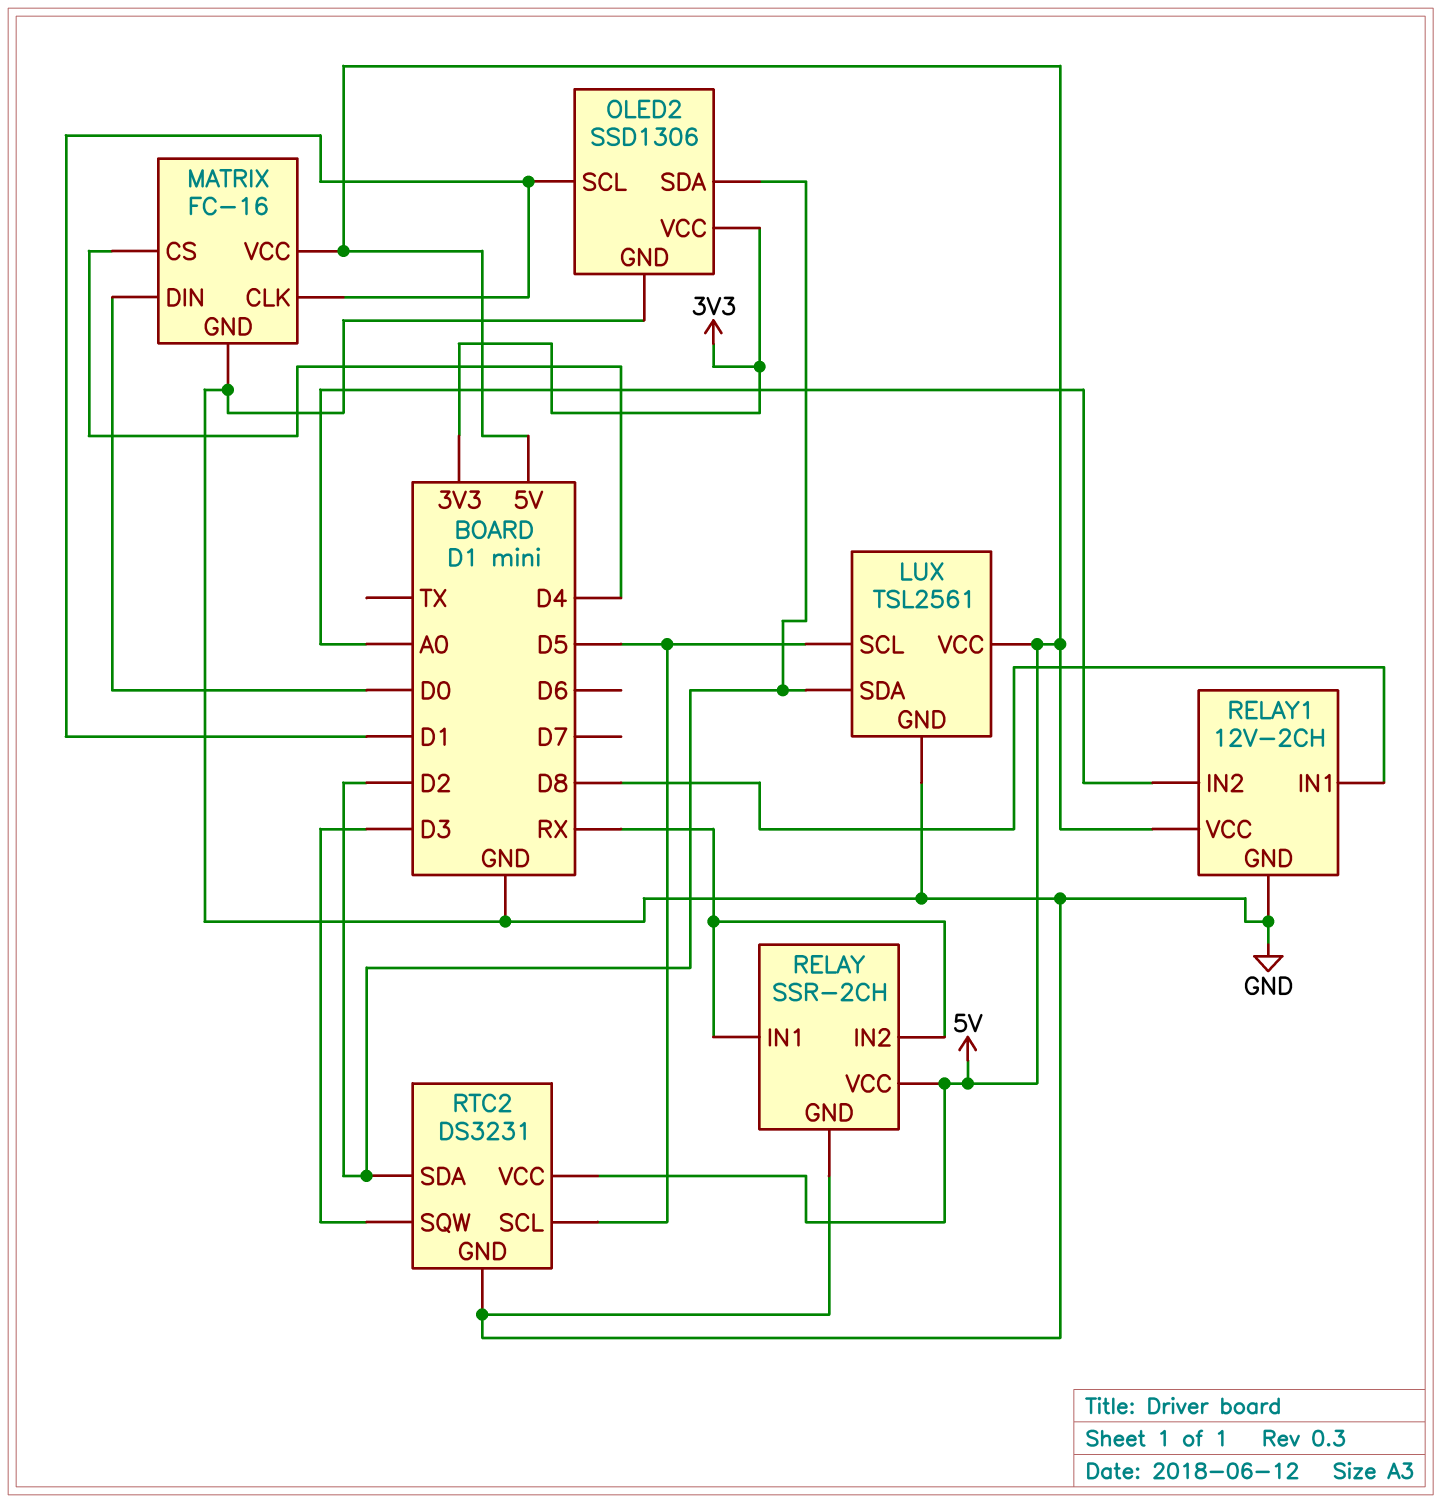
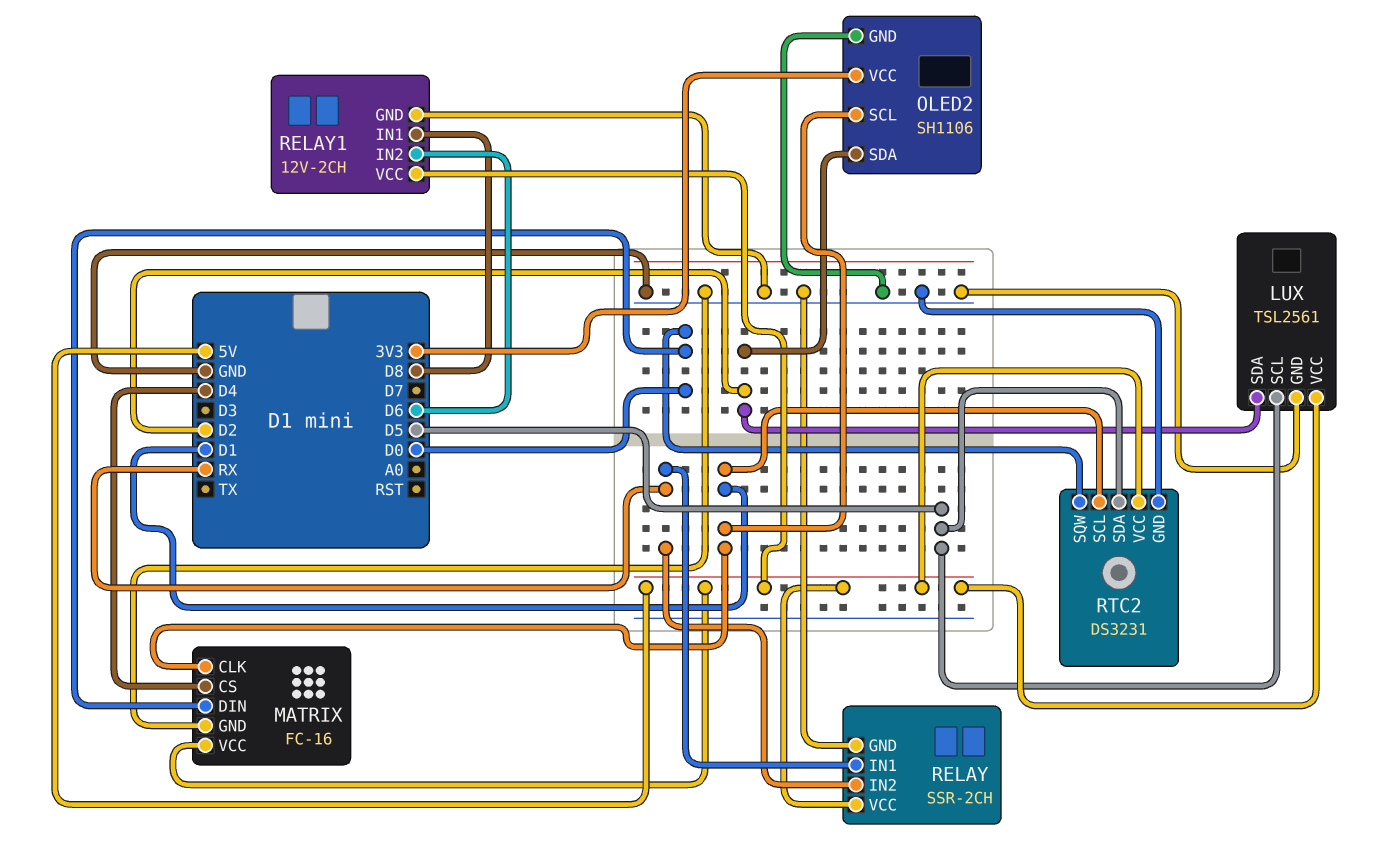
OLED2: SSD1306 -> SH1106
RELAY1 pin IN2: A0 -> D6
RTC2 pin SCL: D5 -> D1
RTC2 pin SDA: D2 -> D5
RTC2 pin SQW: D3 -> D0

